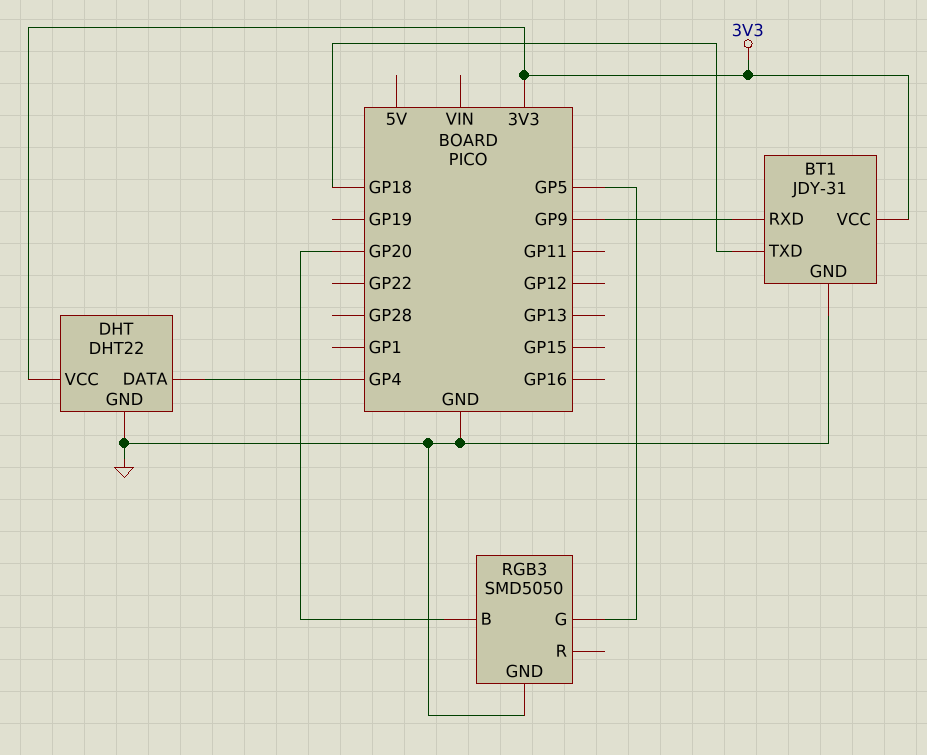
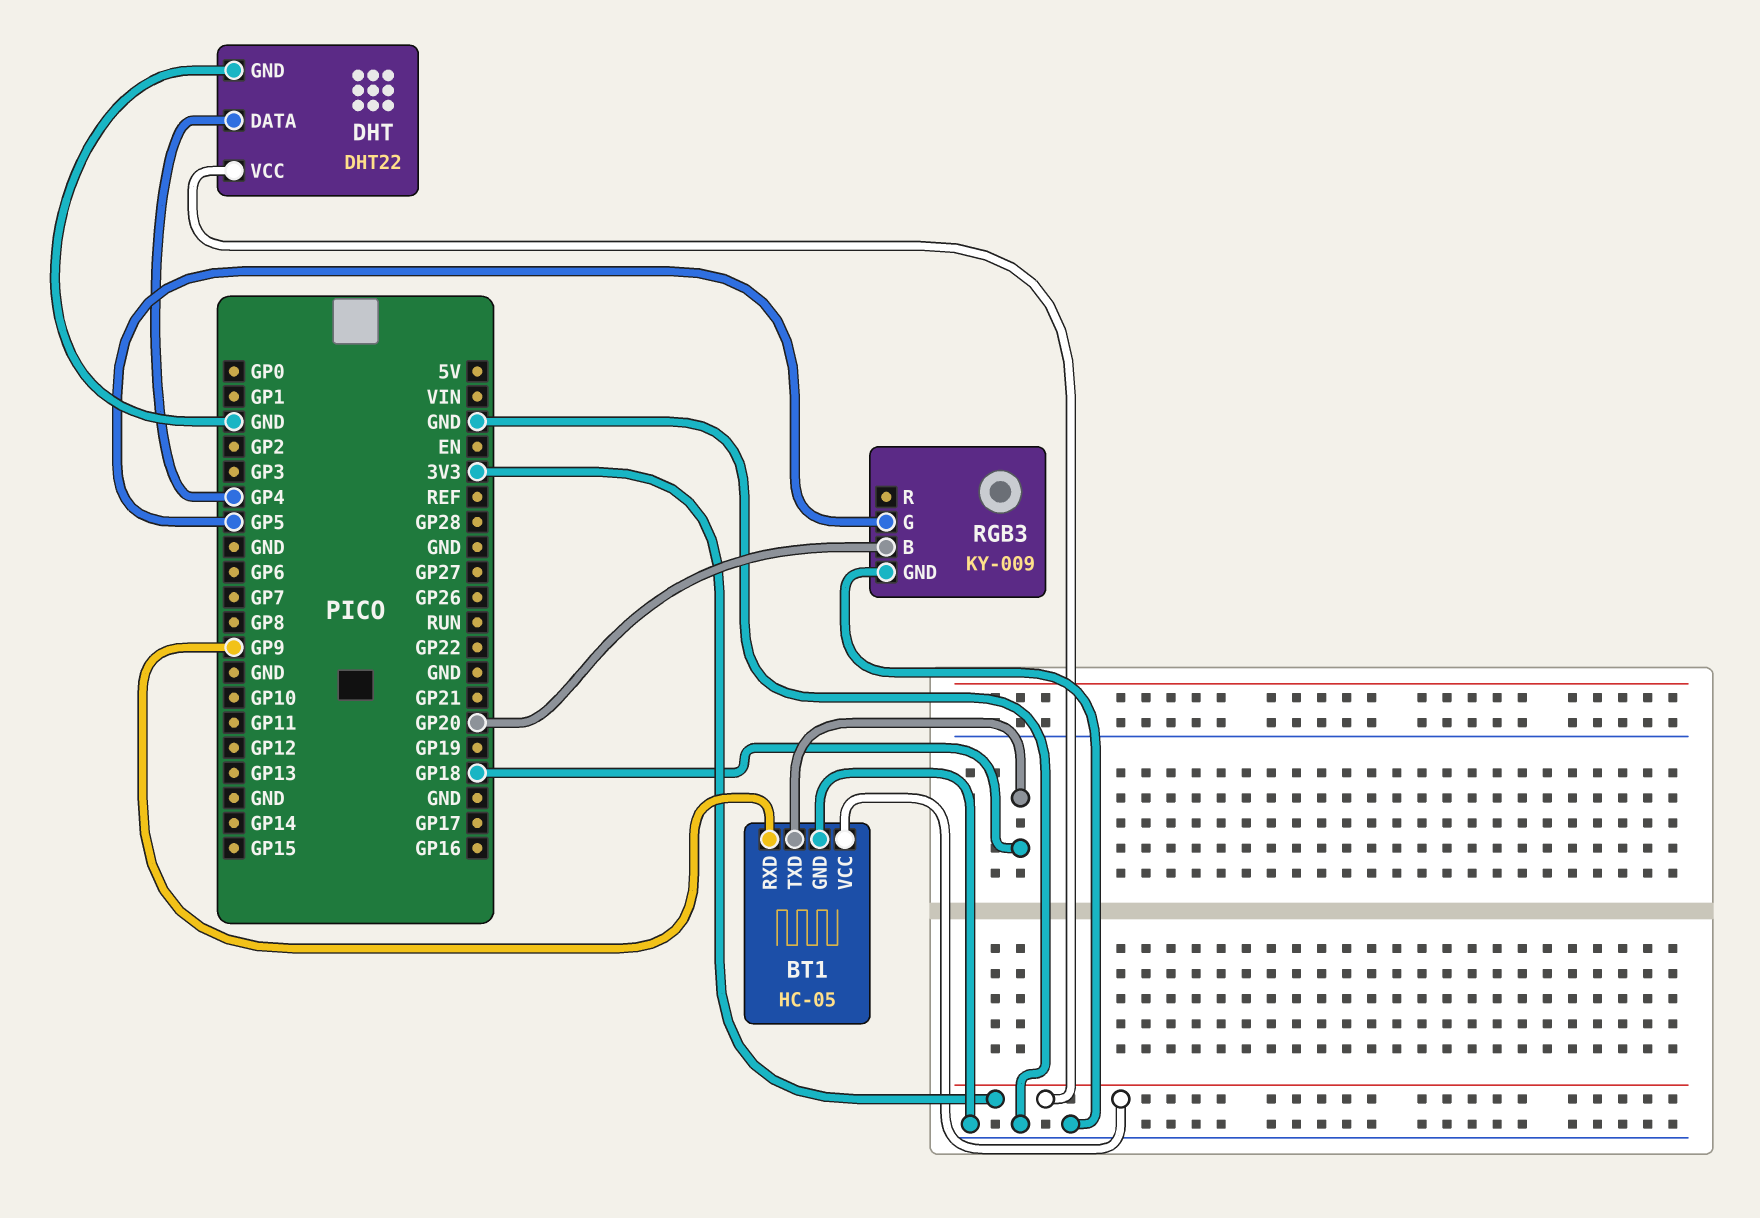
BT1: JDY-31 -> HC-05
RGB3: SMD5050 -> KY-009

